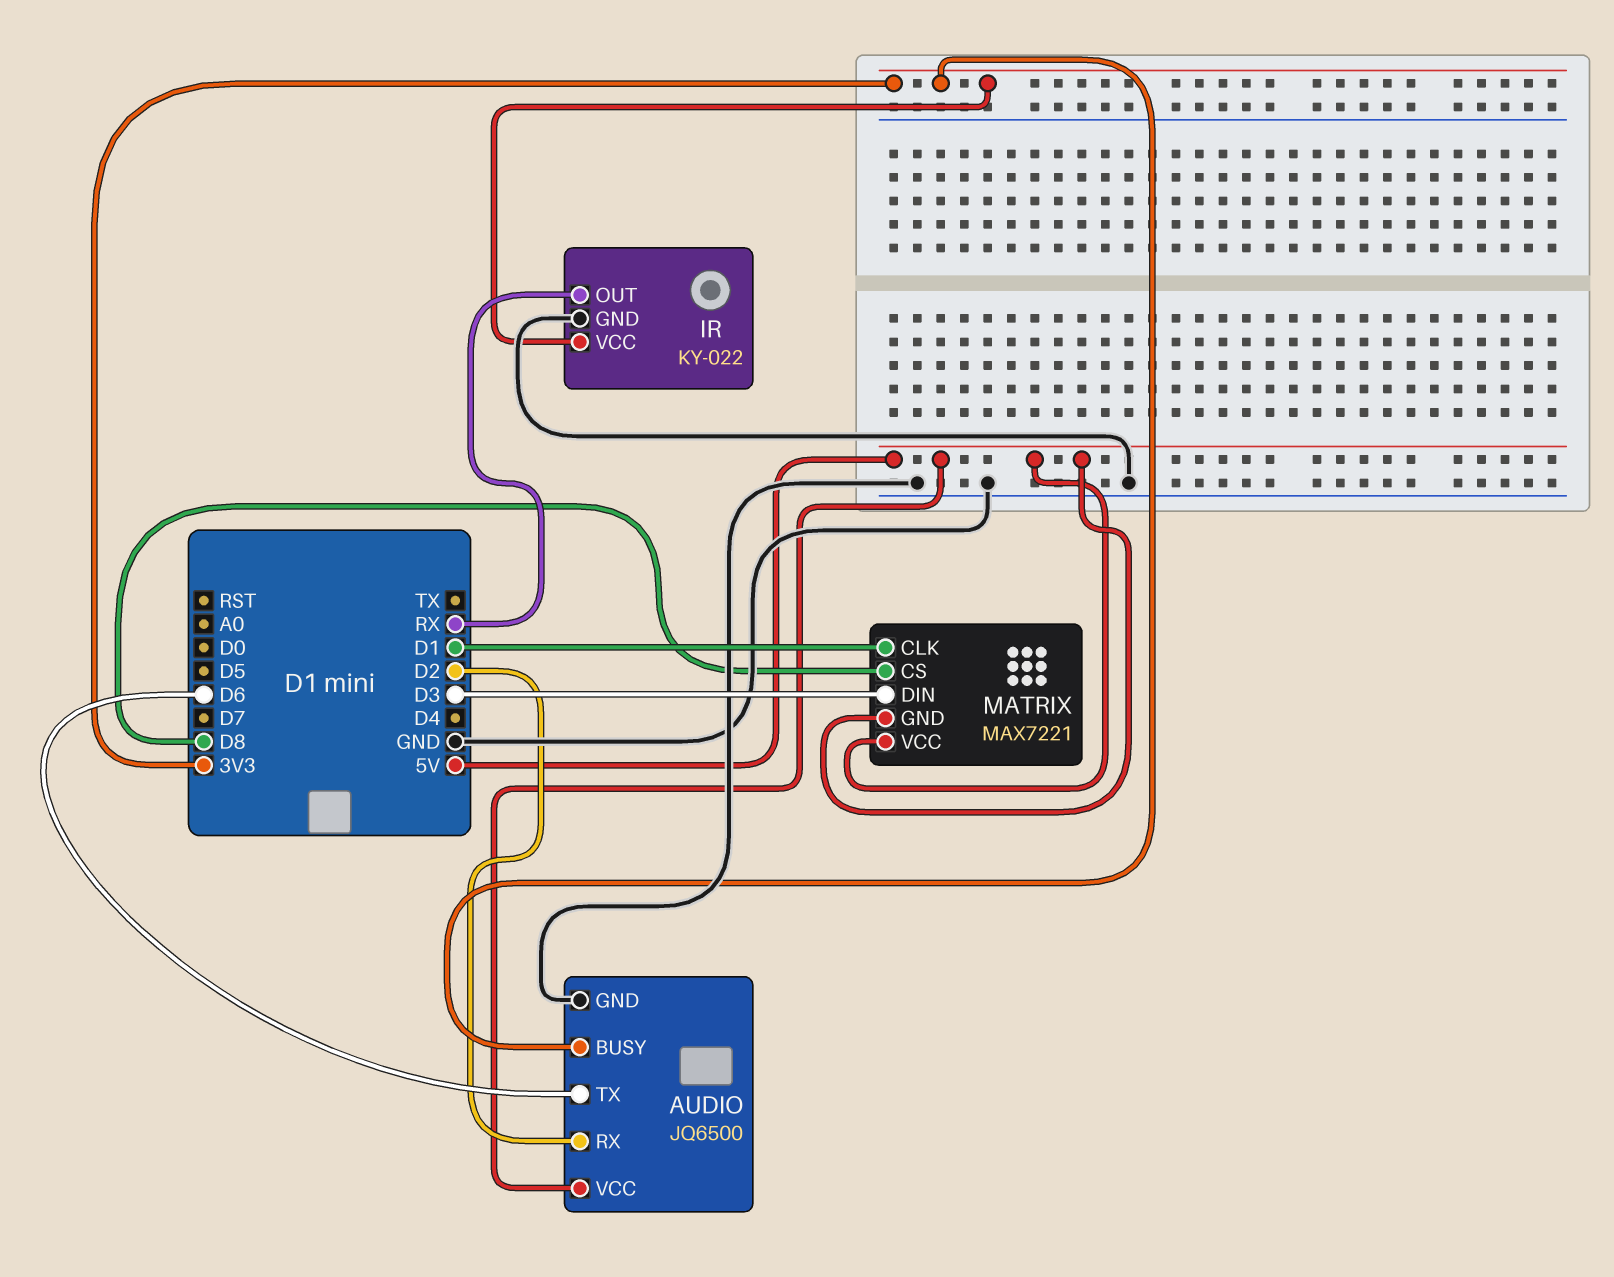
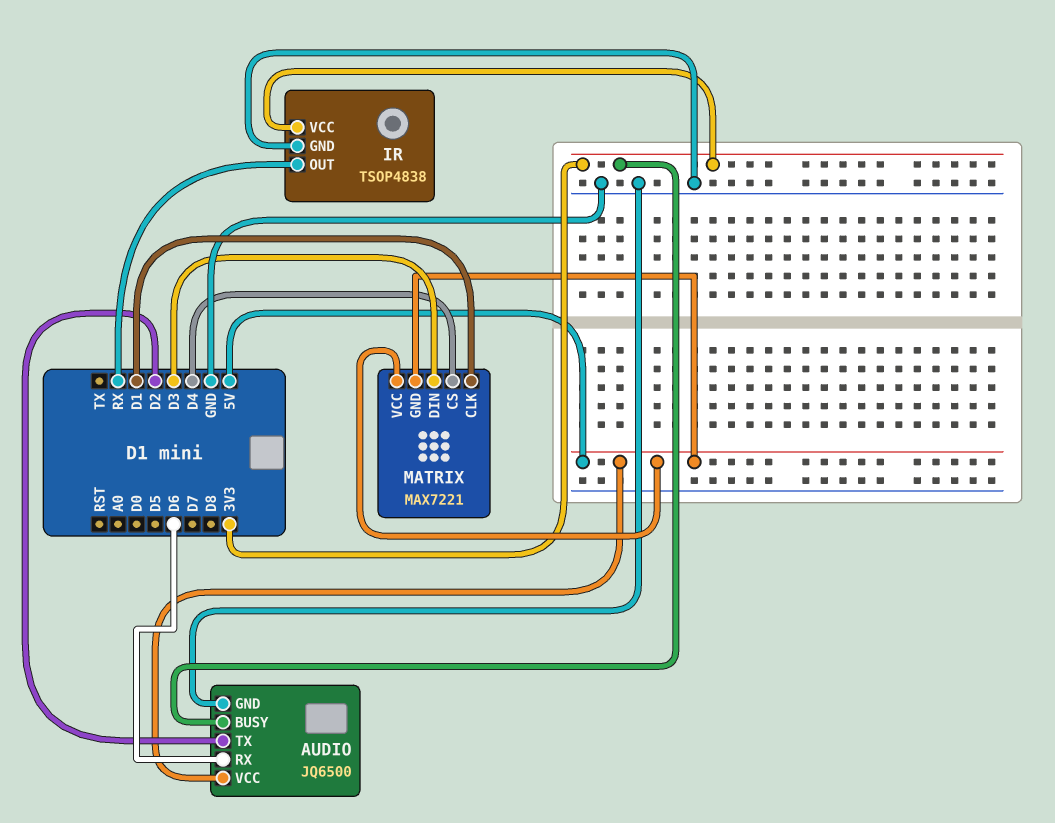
AUDIO pin RX: D2 -> D6
AUDIO pin TX: D6 -> D2
IR: KY-022 -> TSOP4838
MATRIX pin CS: D8 -> D4

